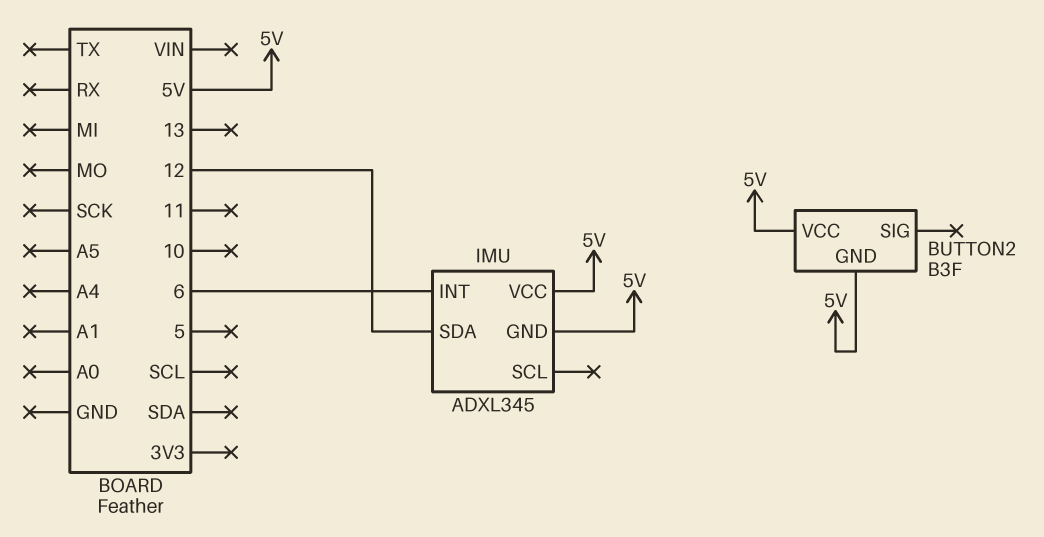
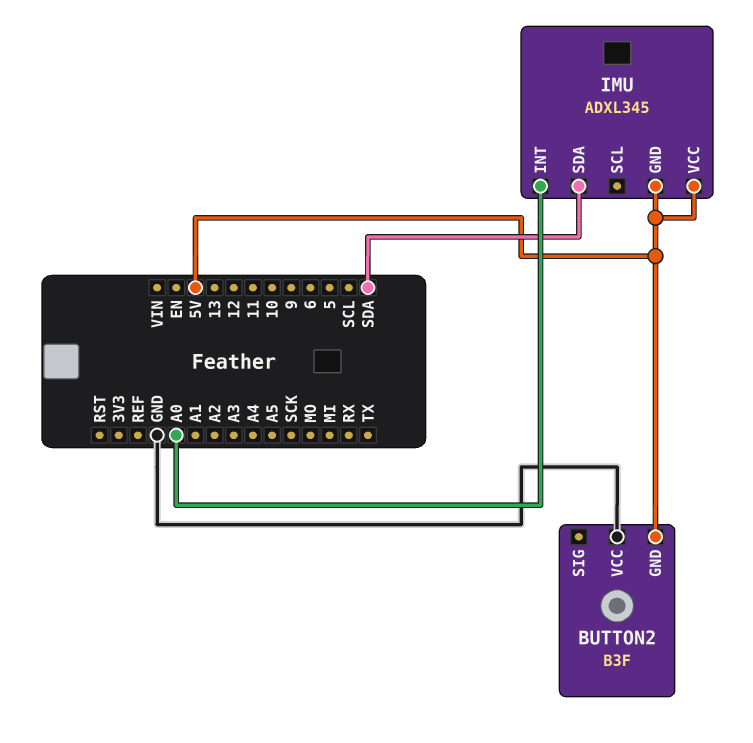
BUTTON2 pin VCC: 5V -> GND
IMU pin INT: 6 -> A0
IMU pin SDA: 12 -> SDA

